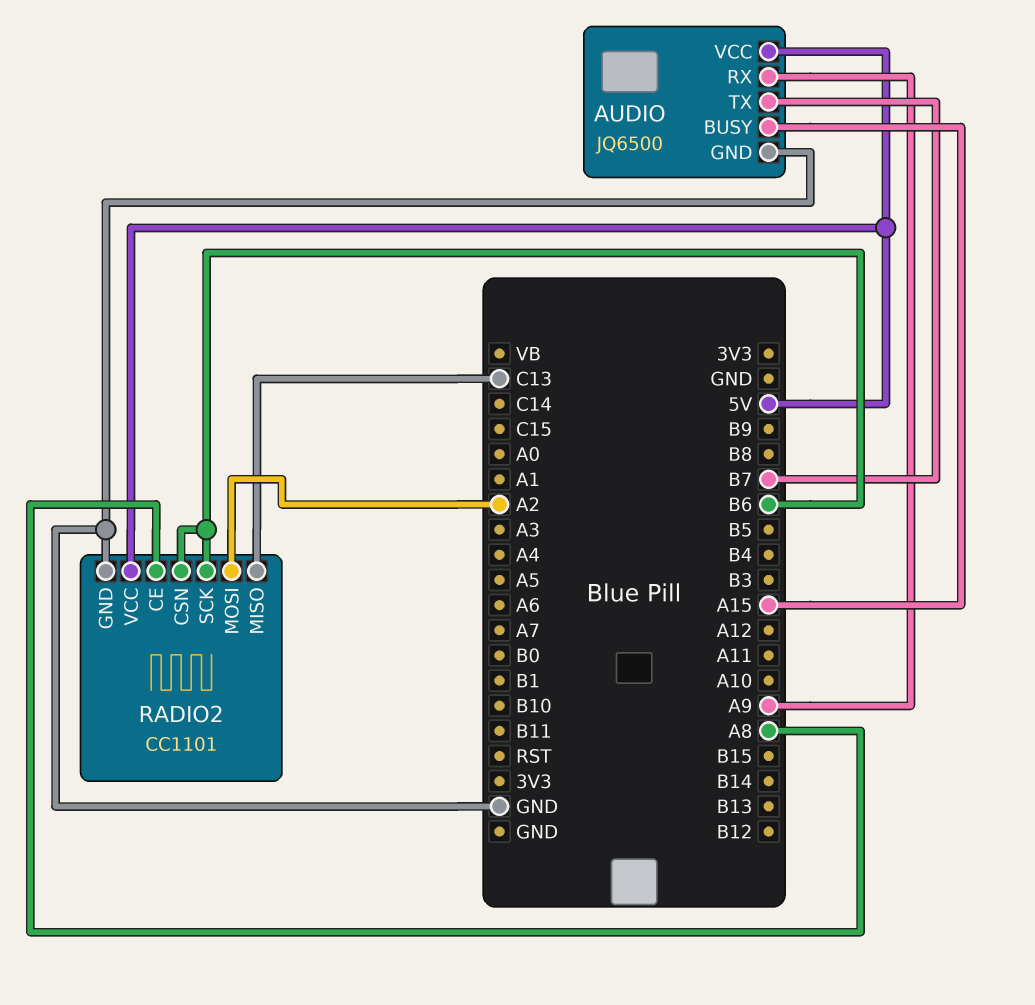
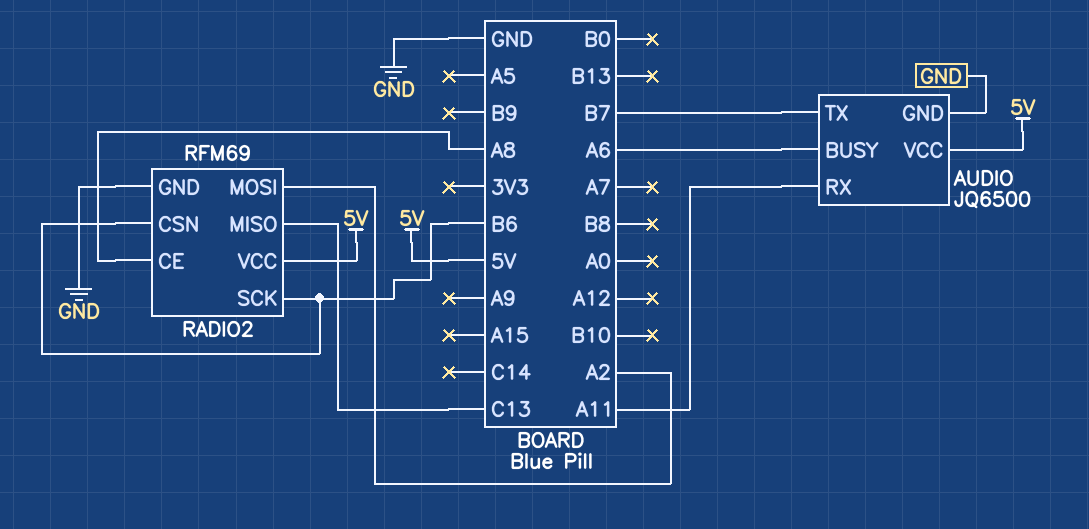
AUDIO pin BUSY: A15 -> A6
AUDIO pin RX: A9 -> A11
RADIO2: CC1101 -> RFM69

